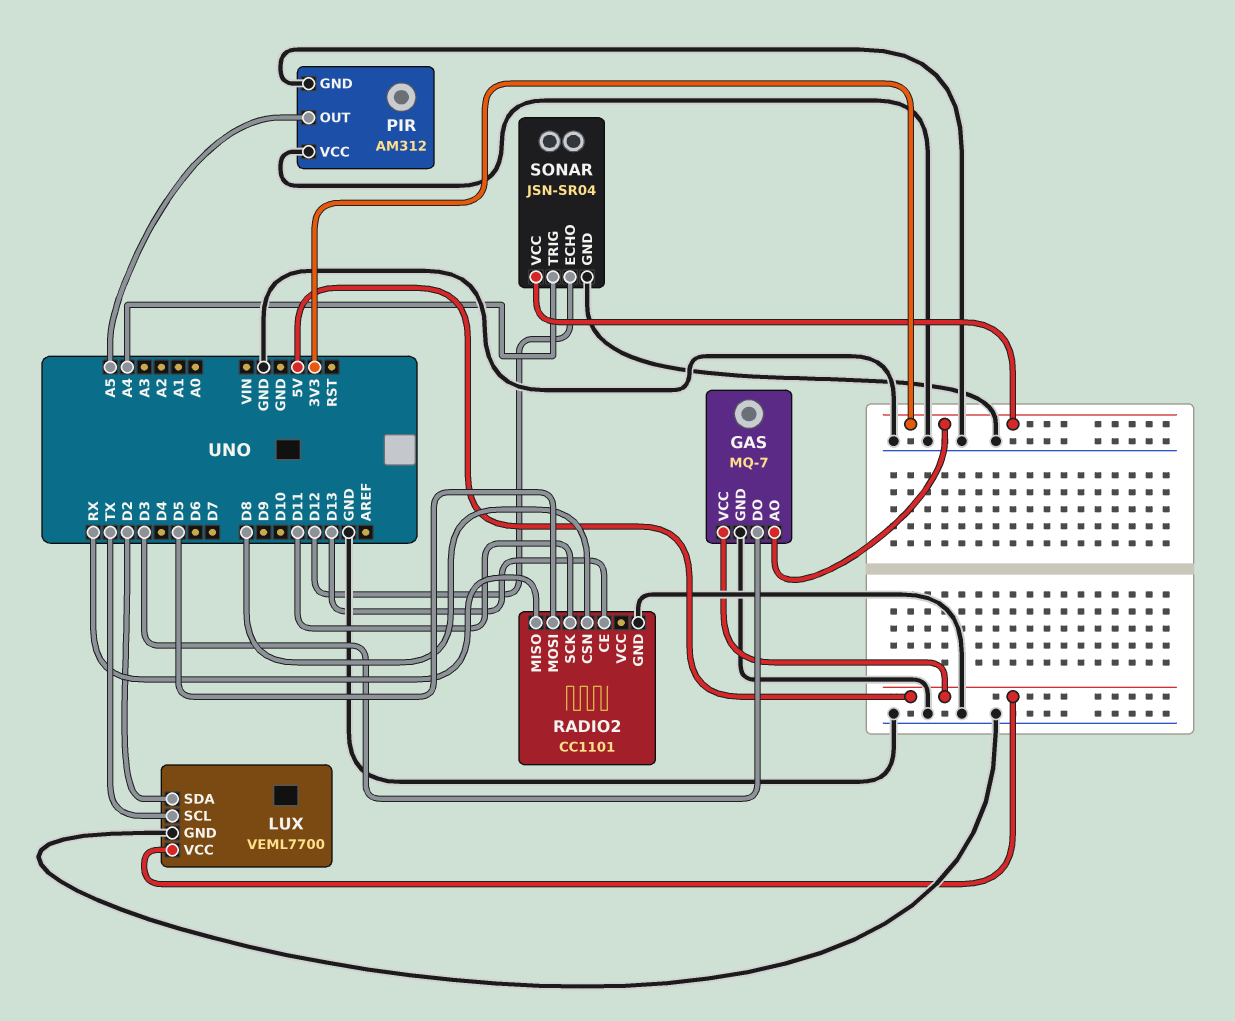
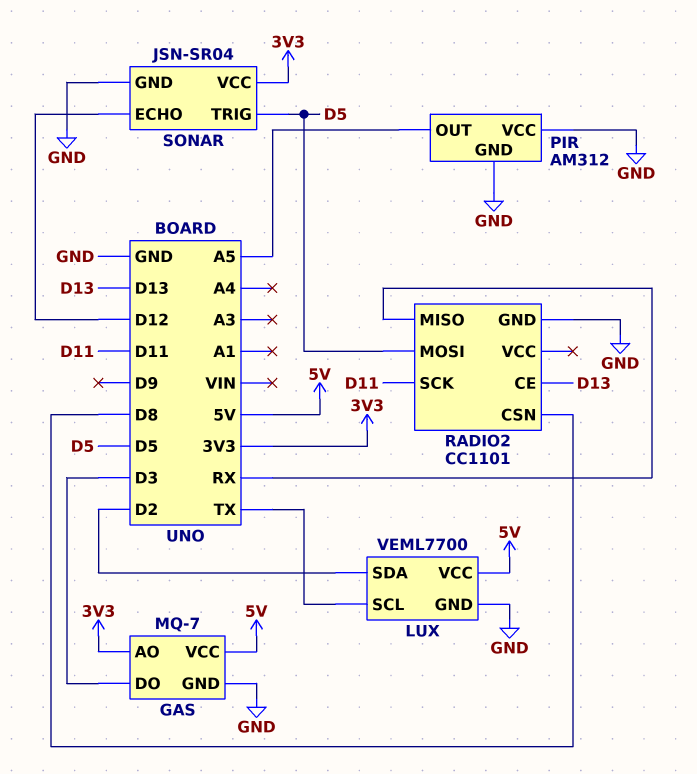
SONAR pin TRIG: A4 -> D5

